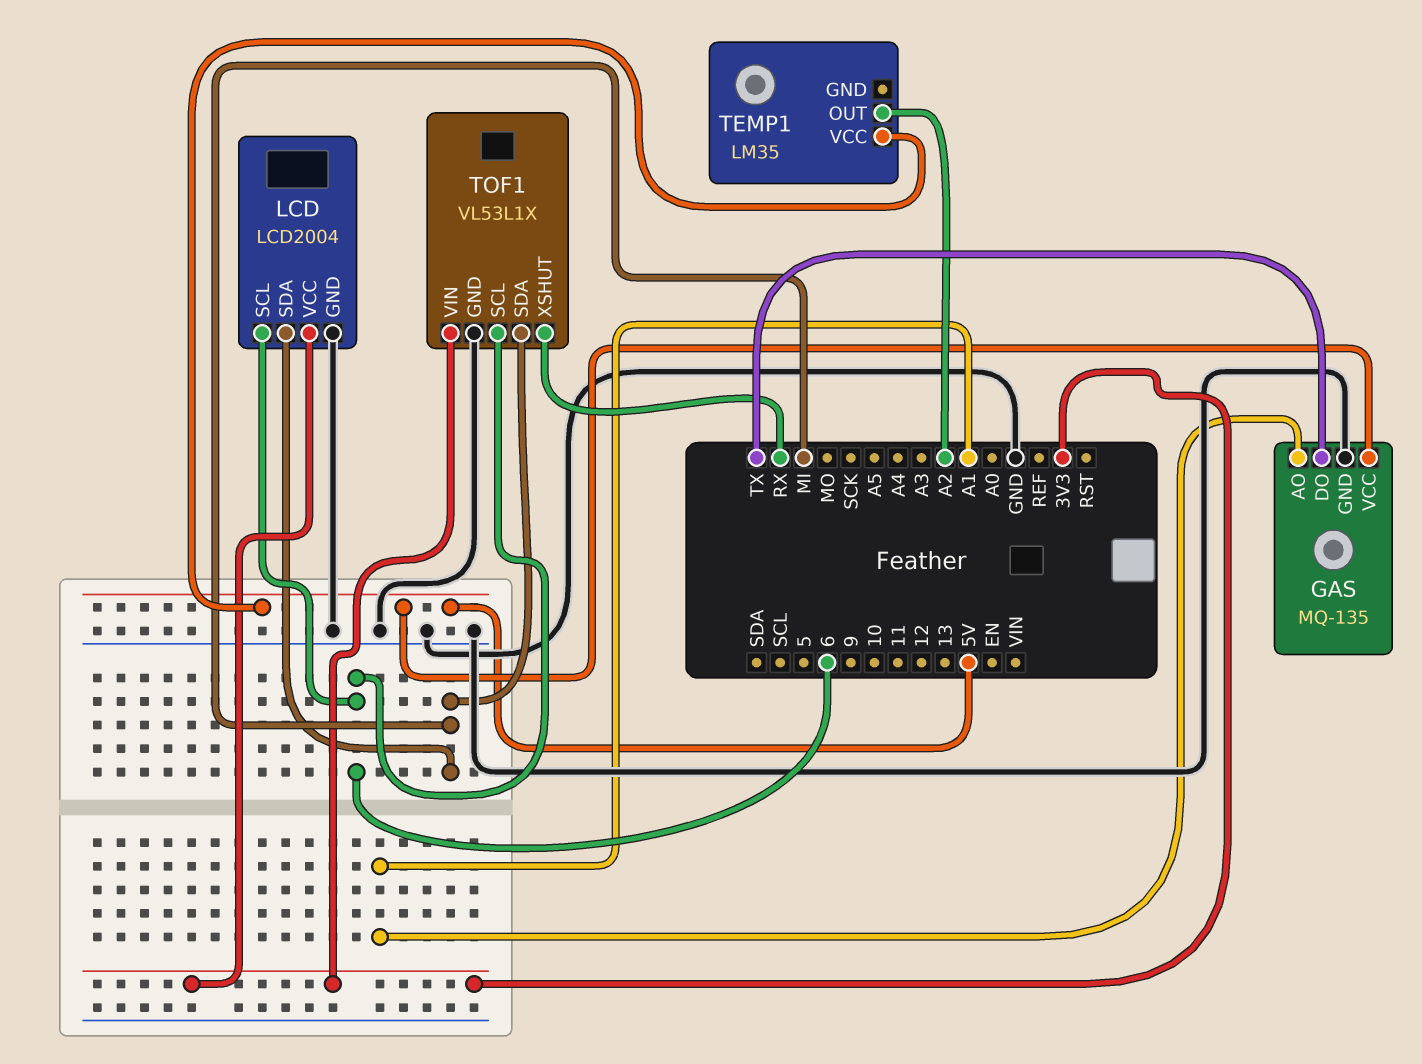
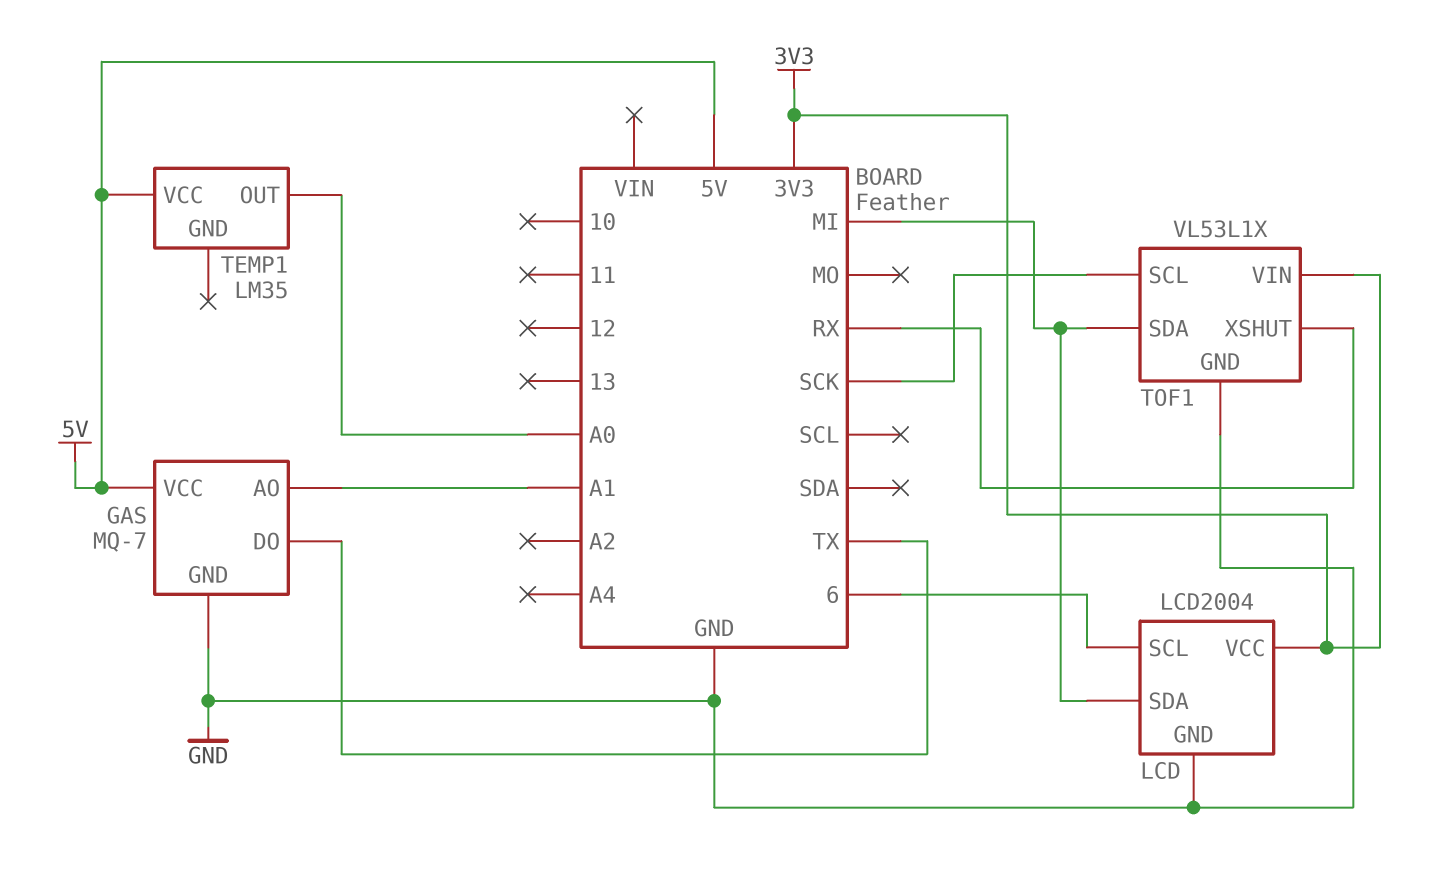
GAS: MQ-135 -> MQ-7
TEMP1 pin OUT: A2 -> A0
TOF1 pin SCL: 6 -> SCK

